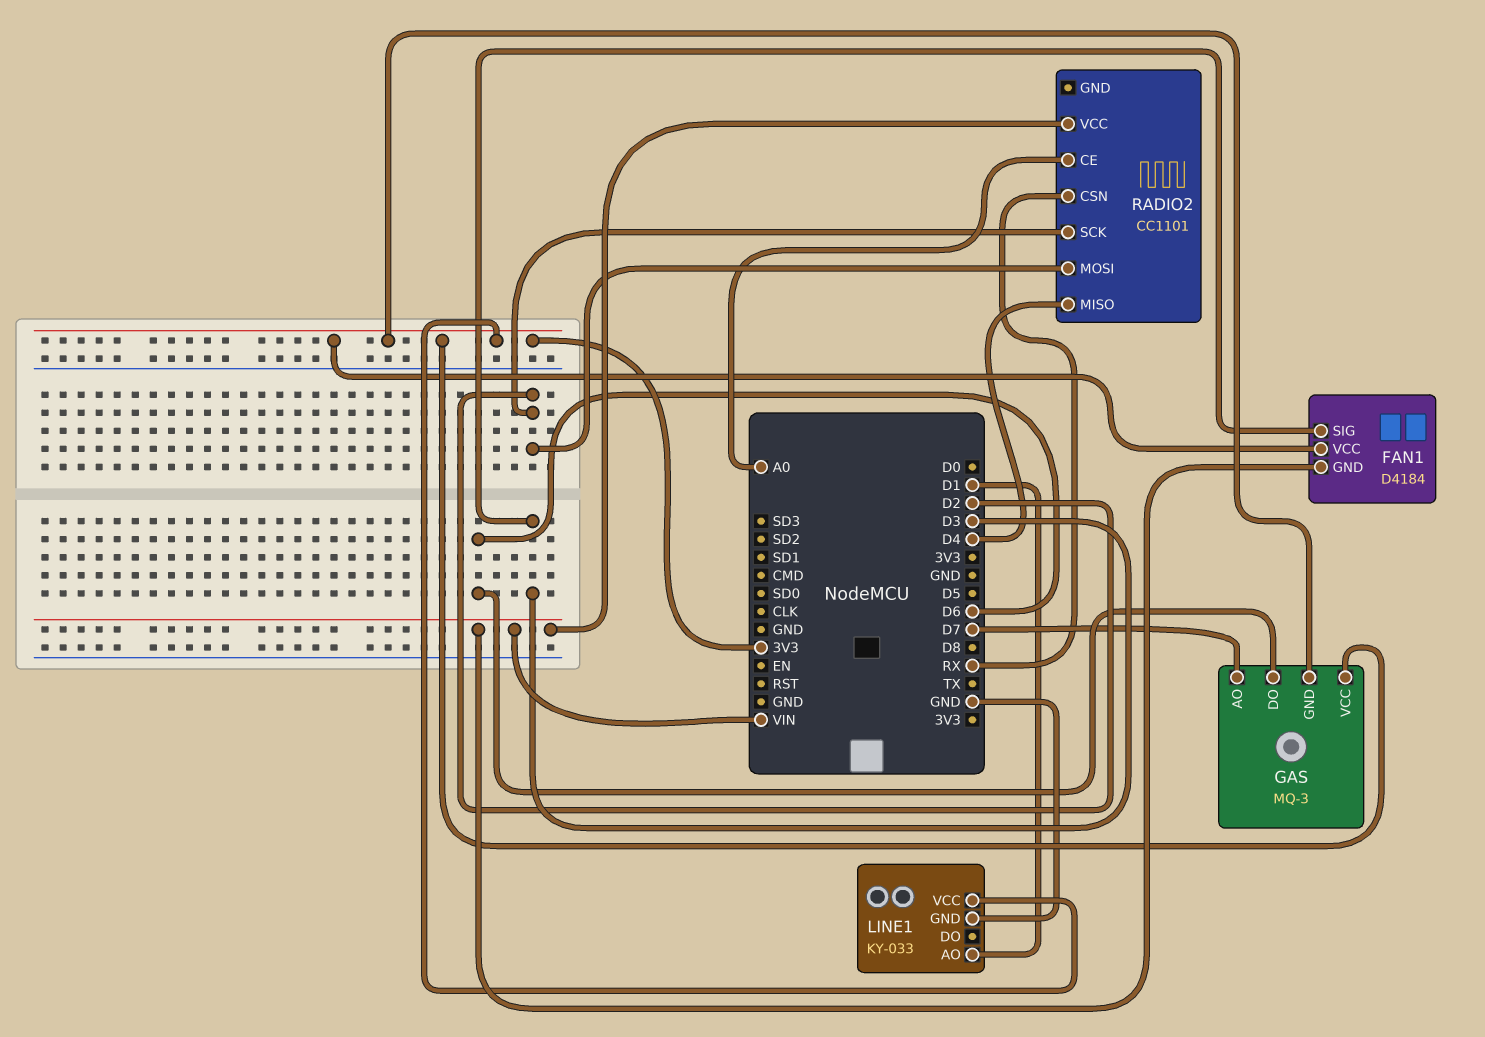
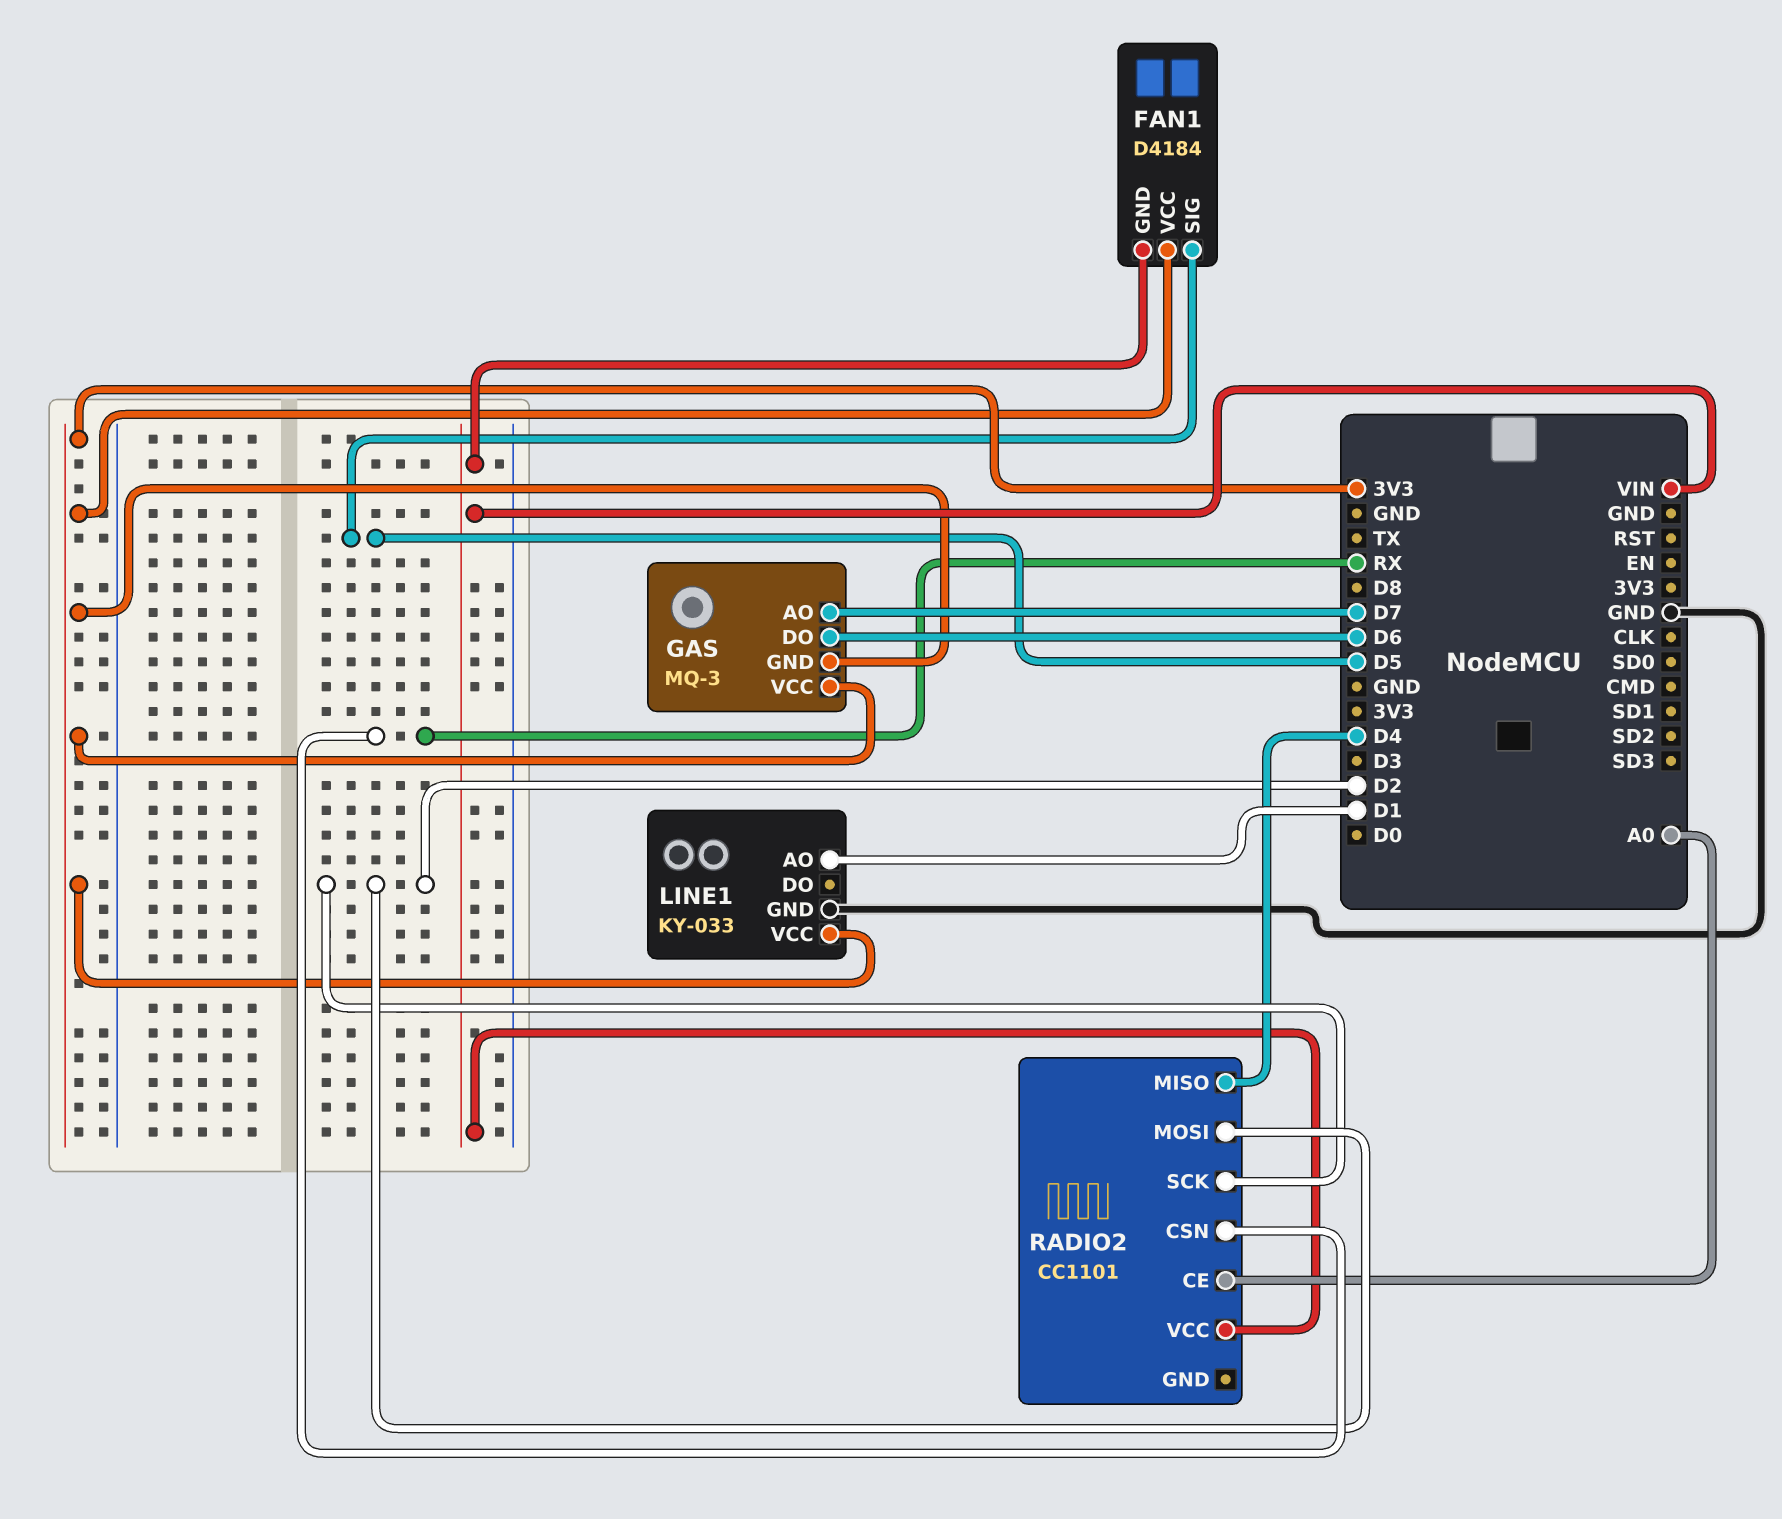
FAN1 pin SIG: D3 -> D5

